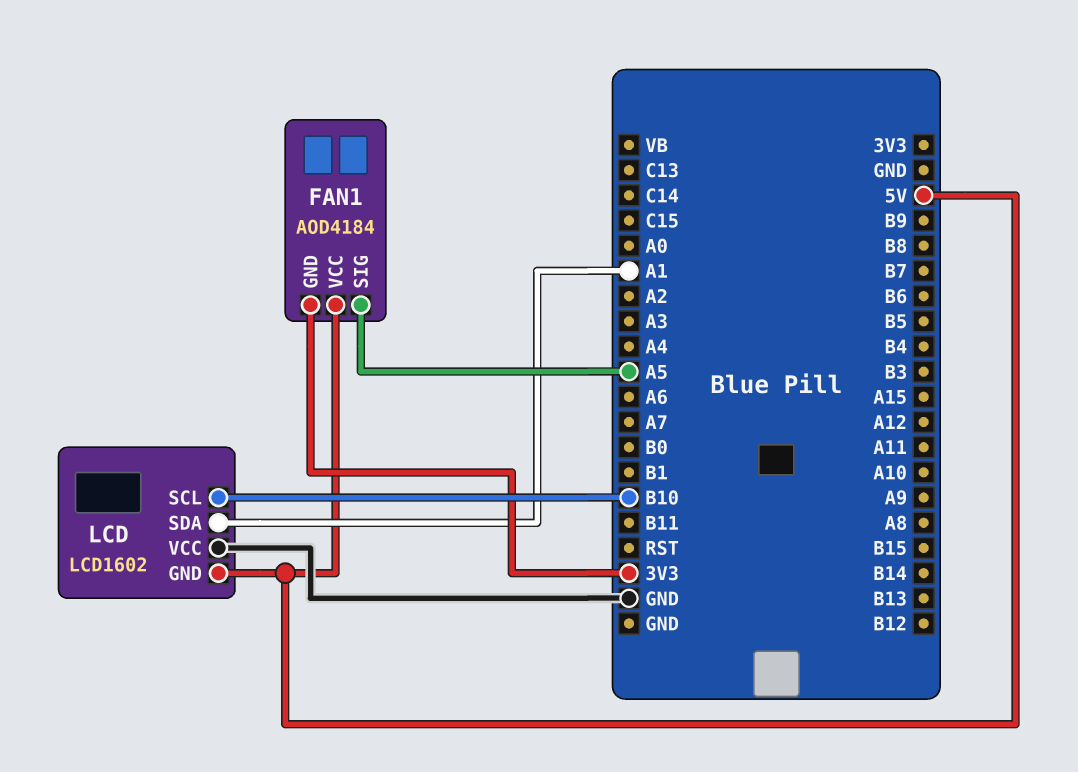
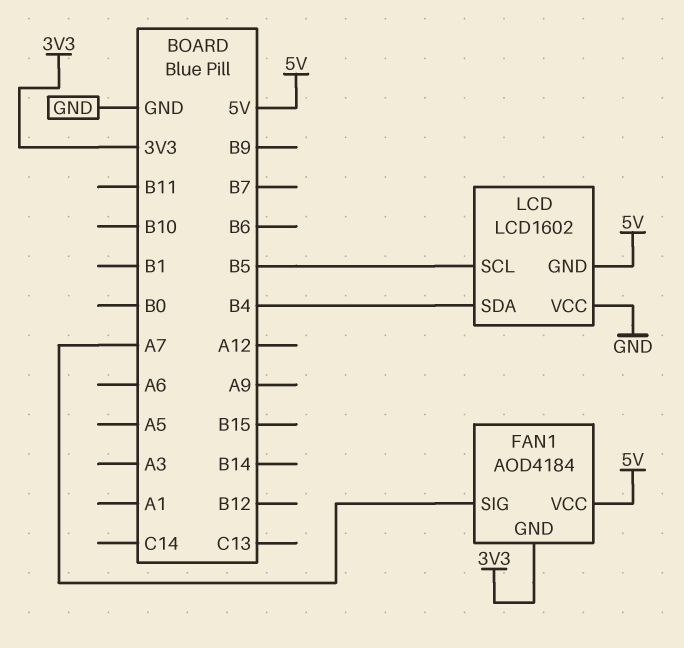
FAN1 pin SIG: A5 -> A7
LCD pin SCL: B10 -> B5
LCD pin SDA: A1 -> B4

